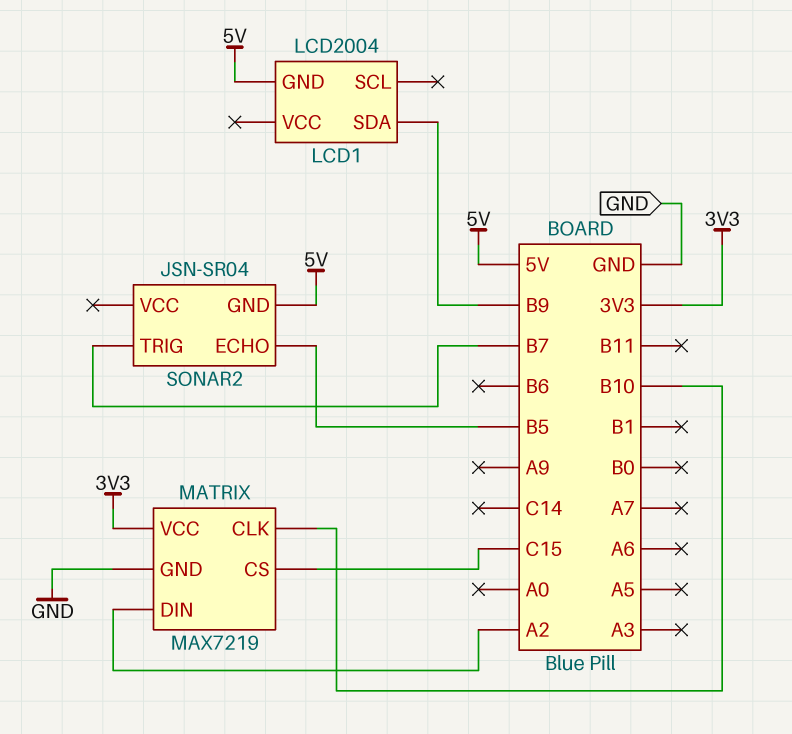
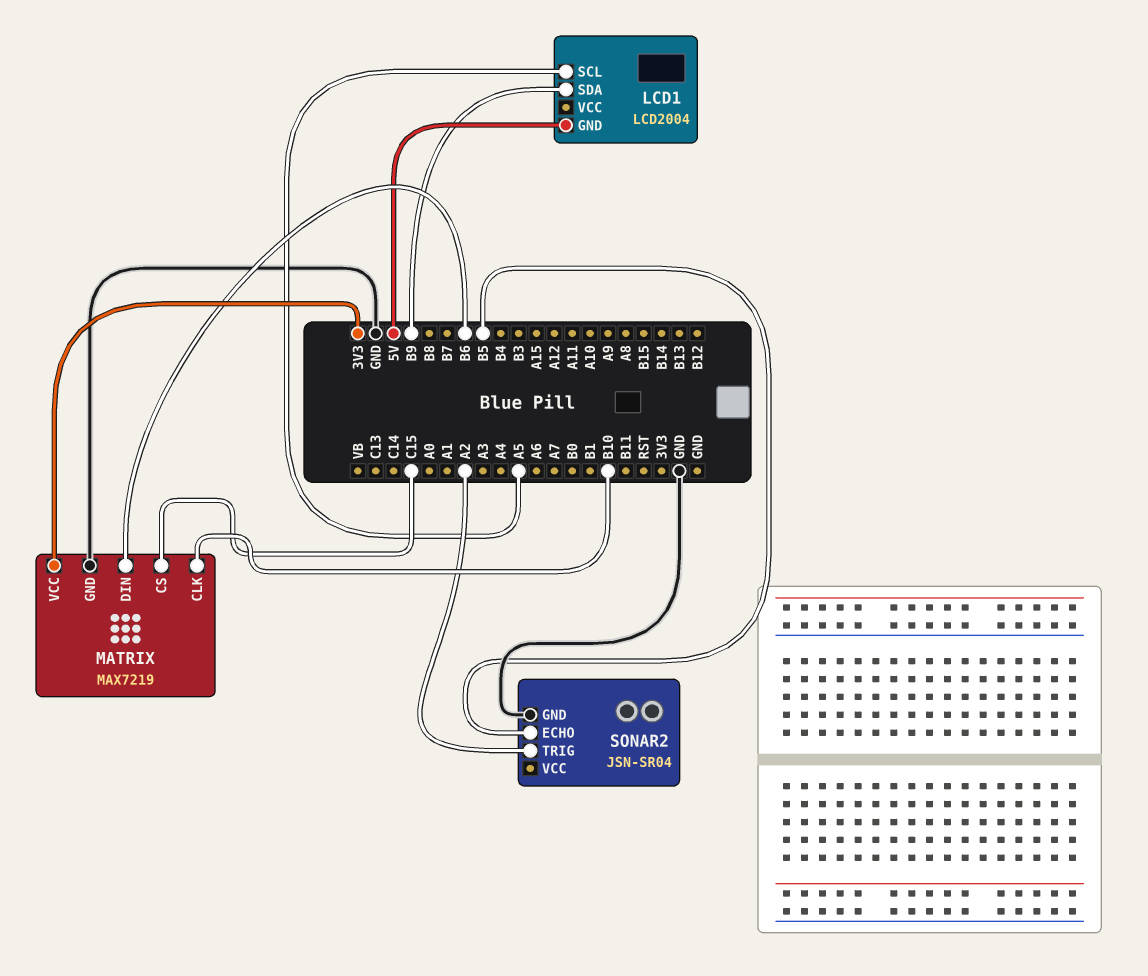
LCD1 pin SCL: none -> A5
MATRIX pin DIN: A2 -> B6
SONAR2 pin GND: 5V -> GND
SONAR2 pin TRIG: B7 -> A2

